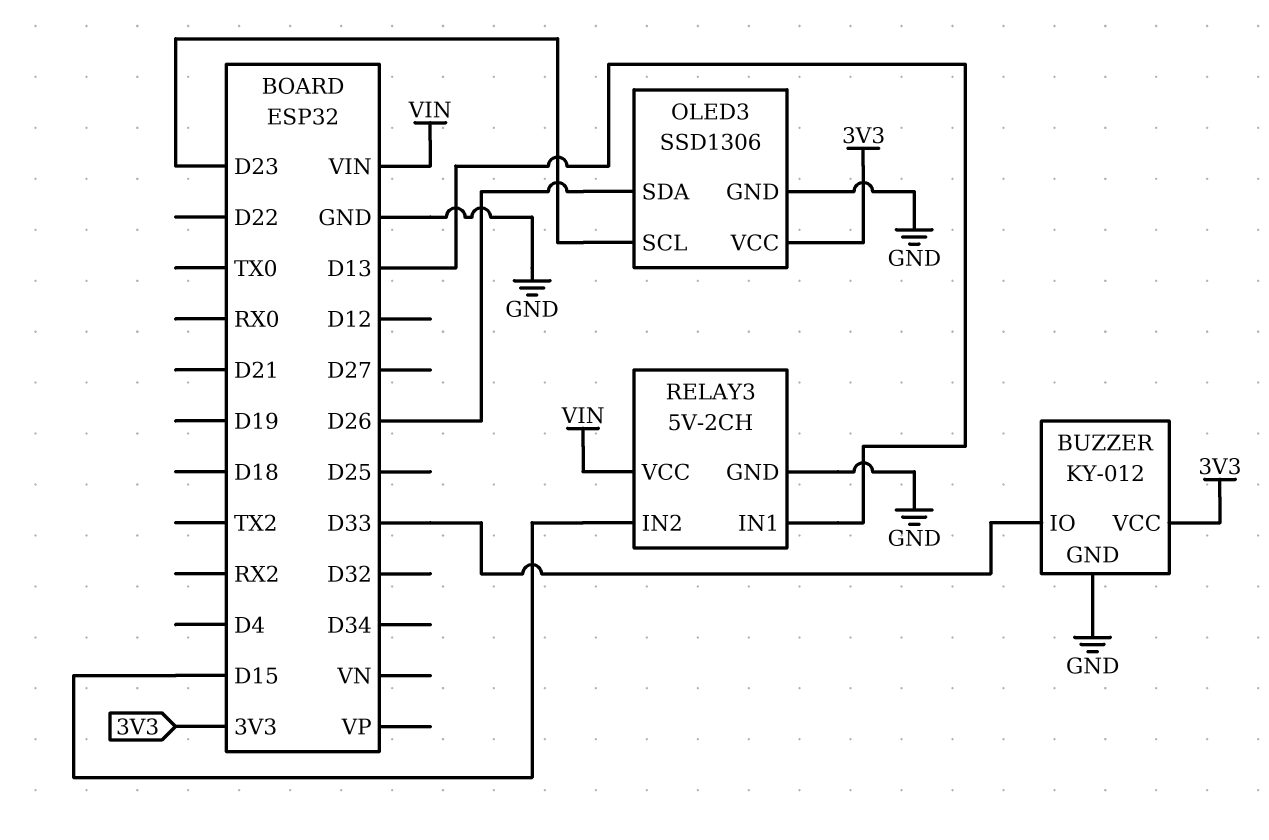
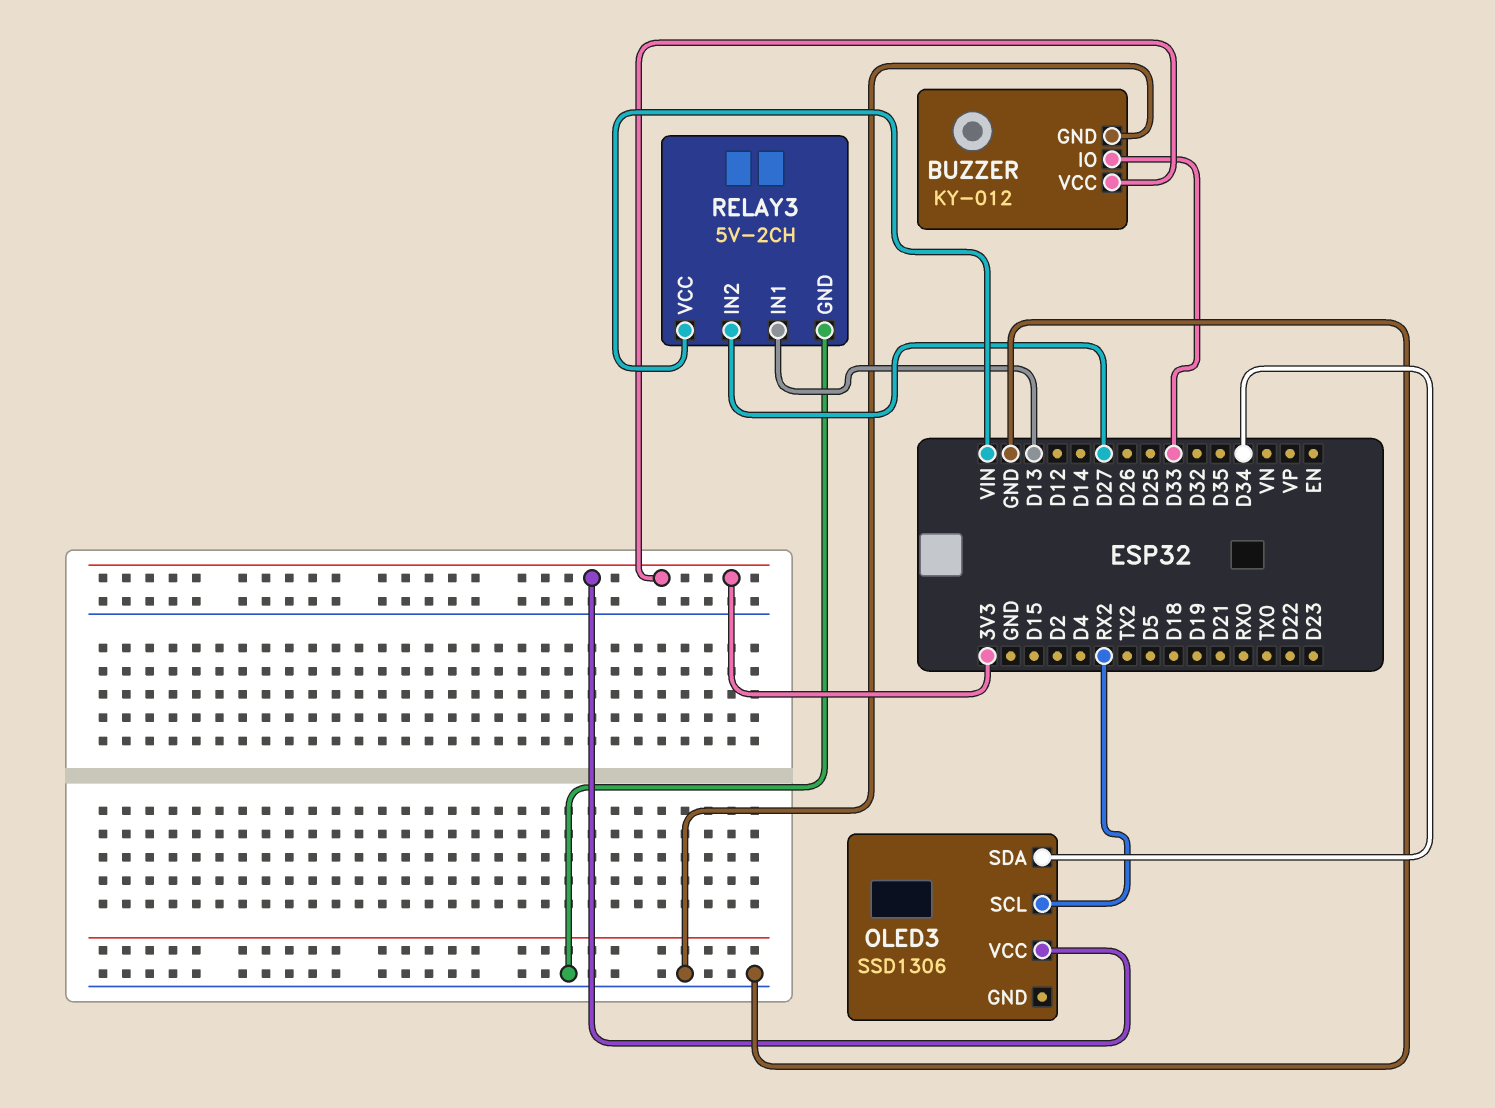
OLED3 pin GND: GND -> none
OLED3 pin SCL: D23 -> RX2
OLED3 pin SDA: D26 -> D34
RELAY3 pin IN2: D15 -> D27

